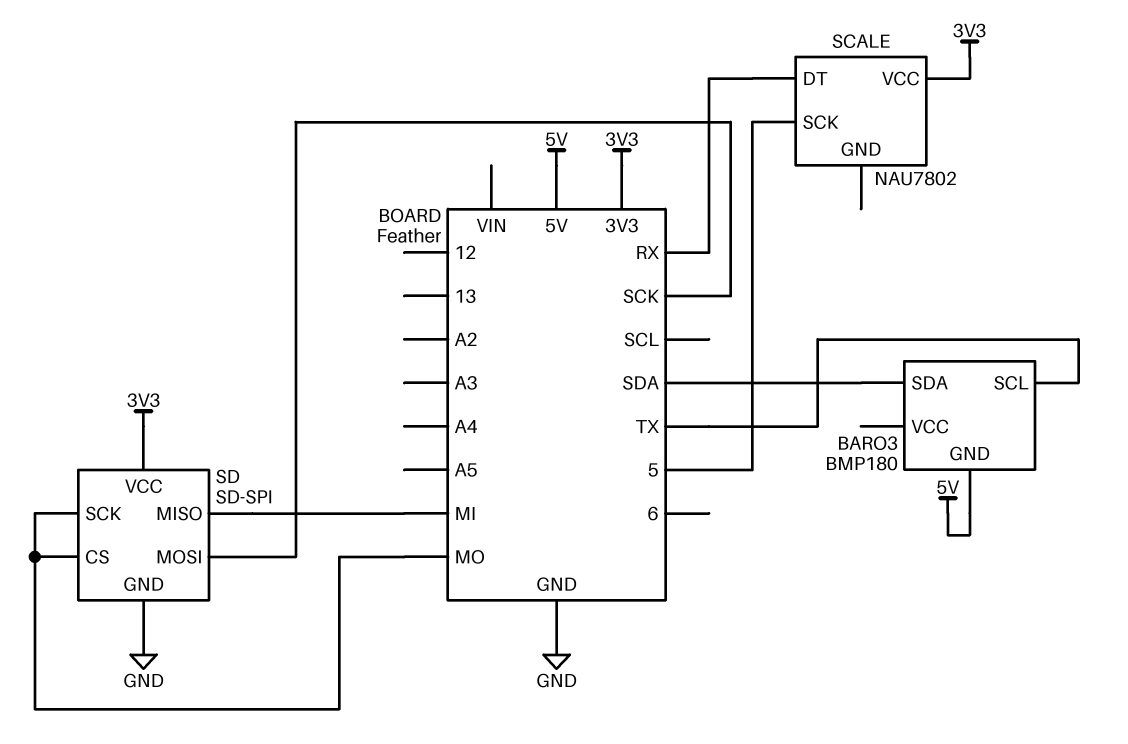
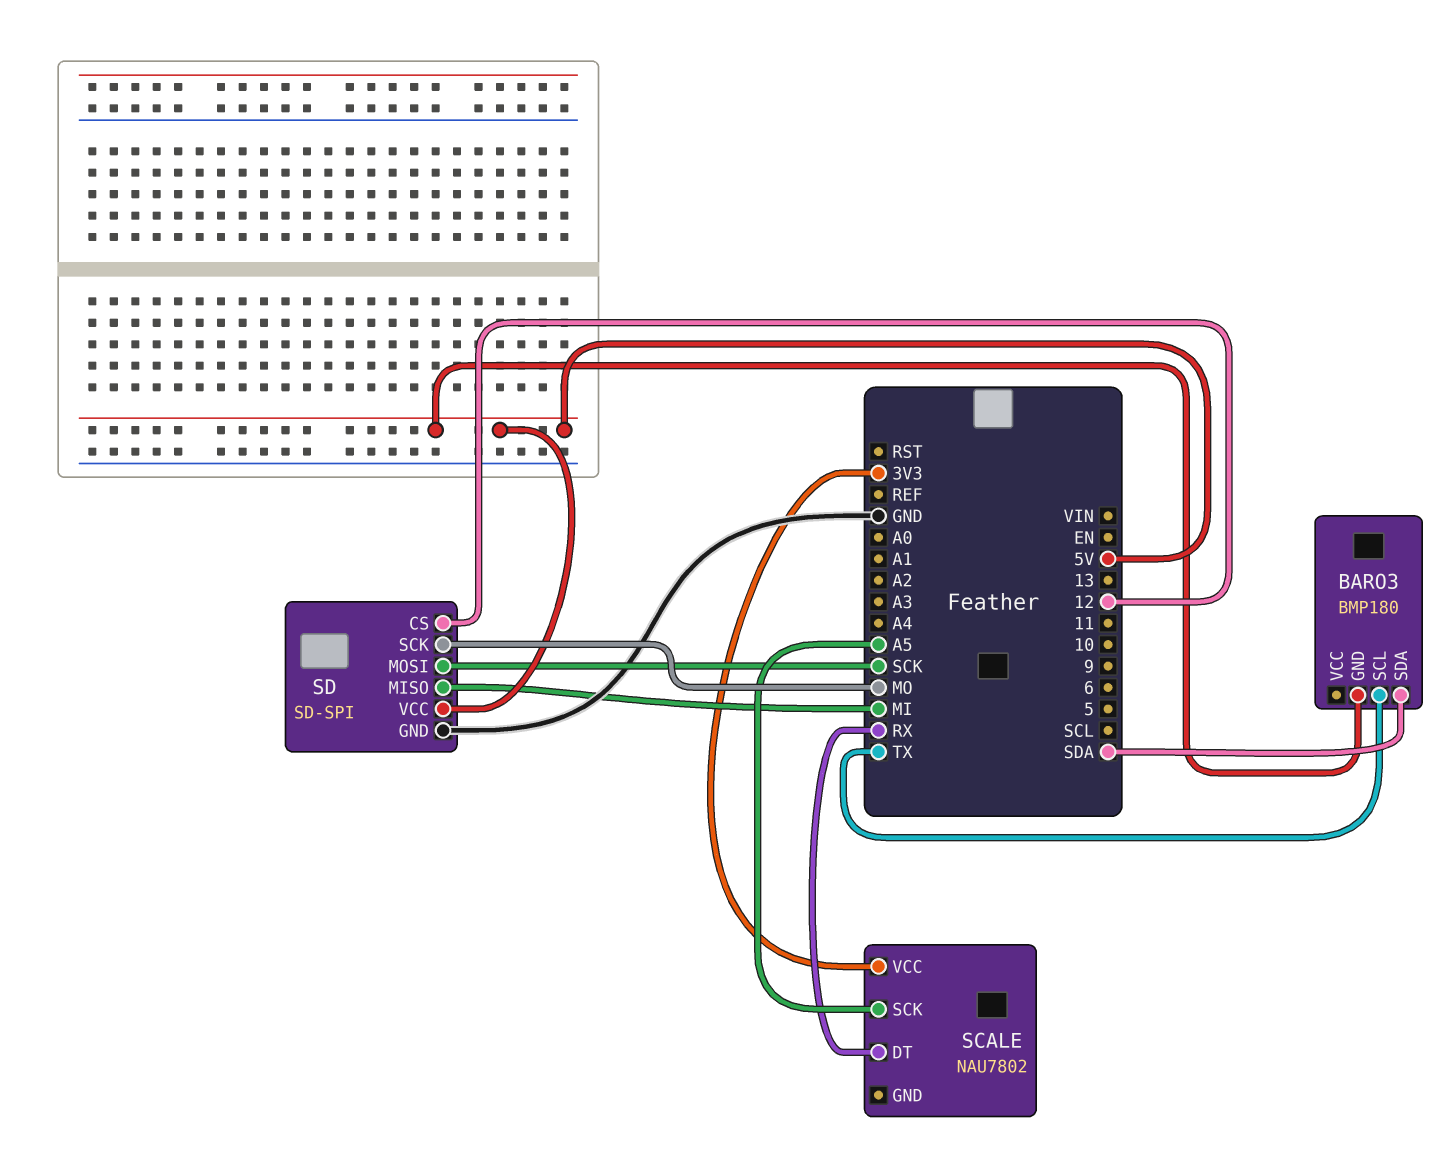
SCALE pin SCK: 5 -> A5
SD pin CS: MO -> 12
SD pin VCC: 3V3 -> 5V

